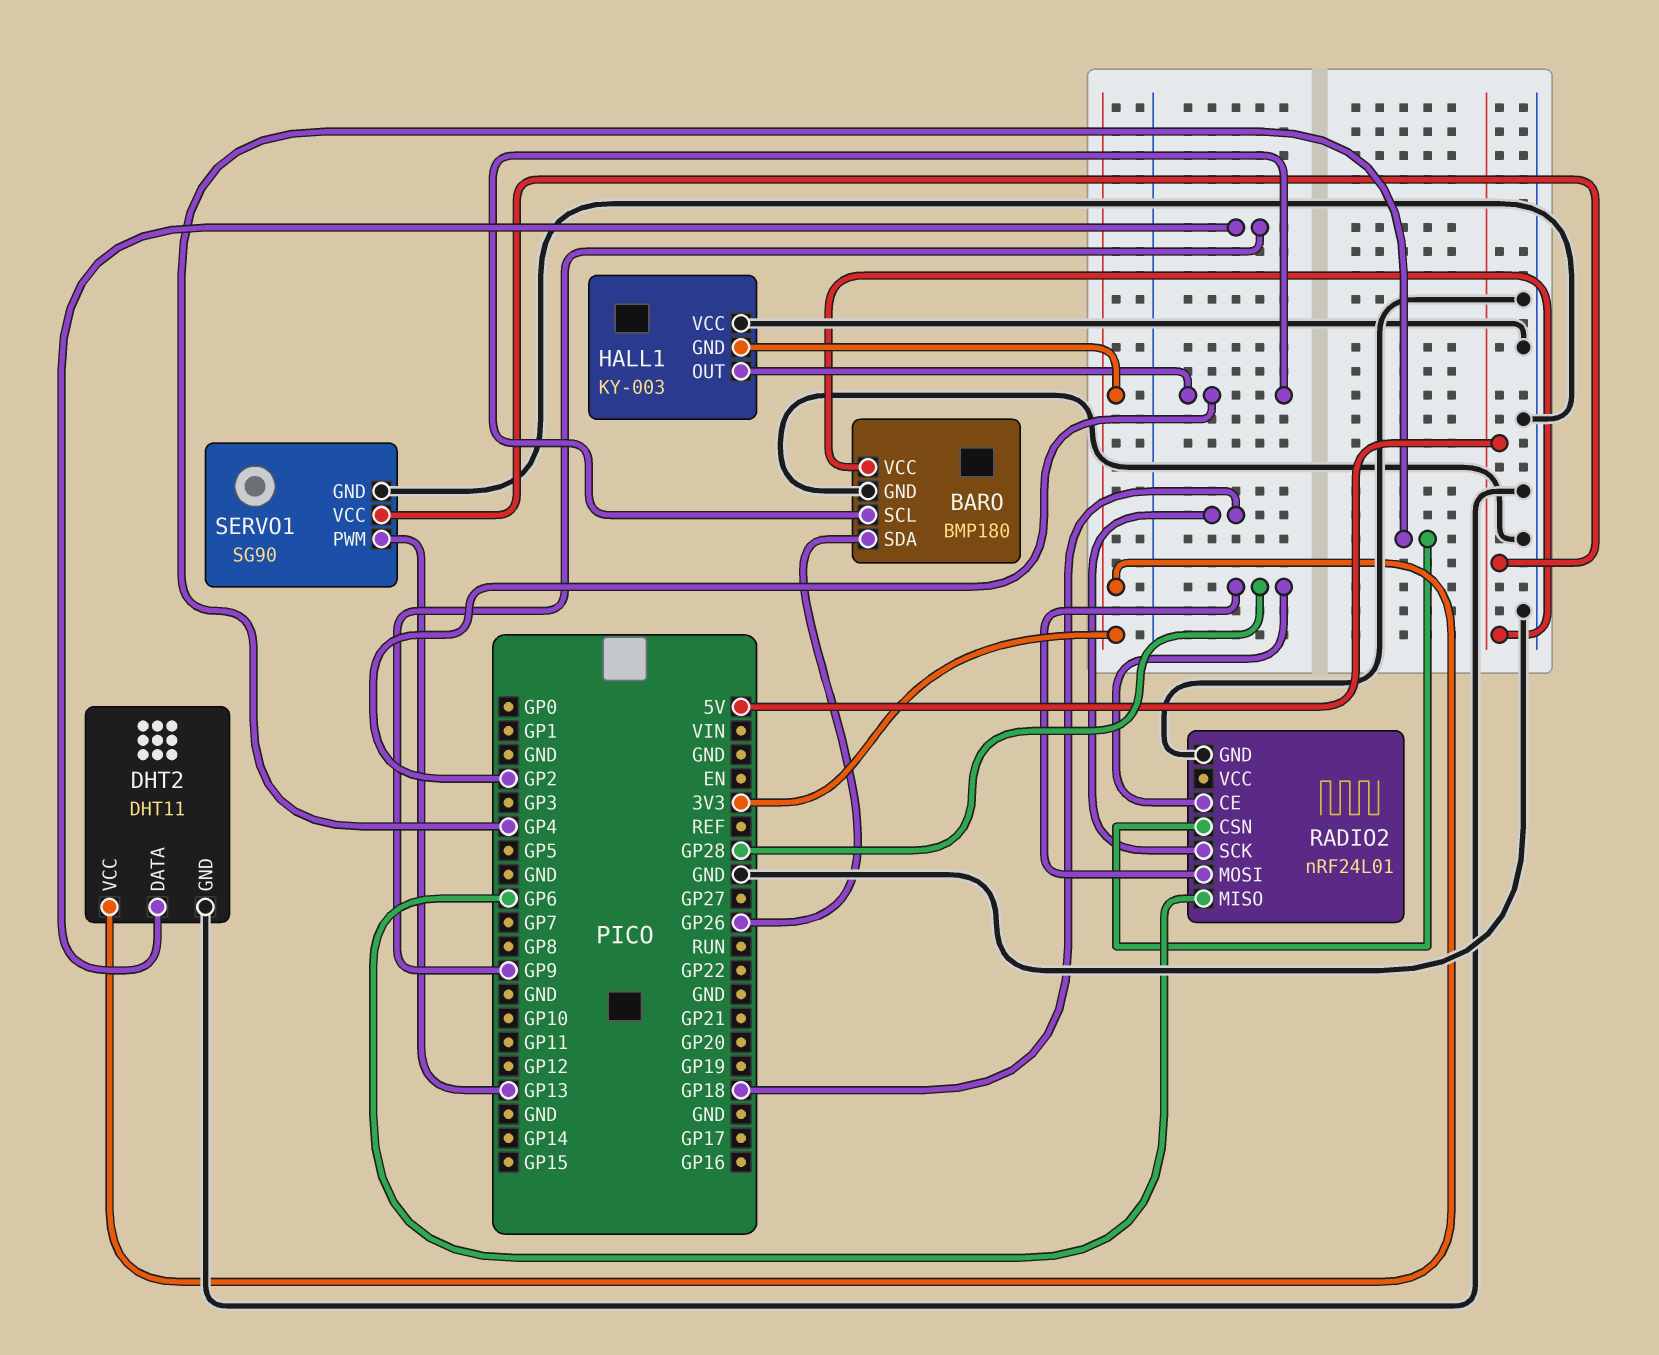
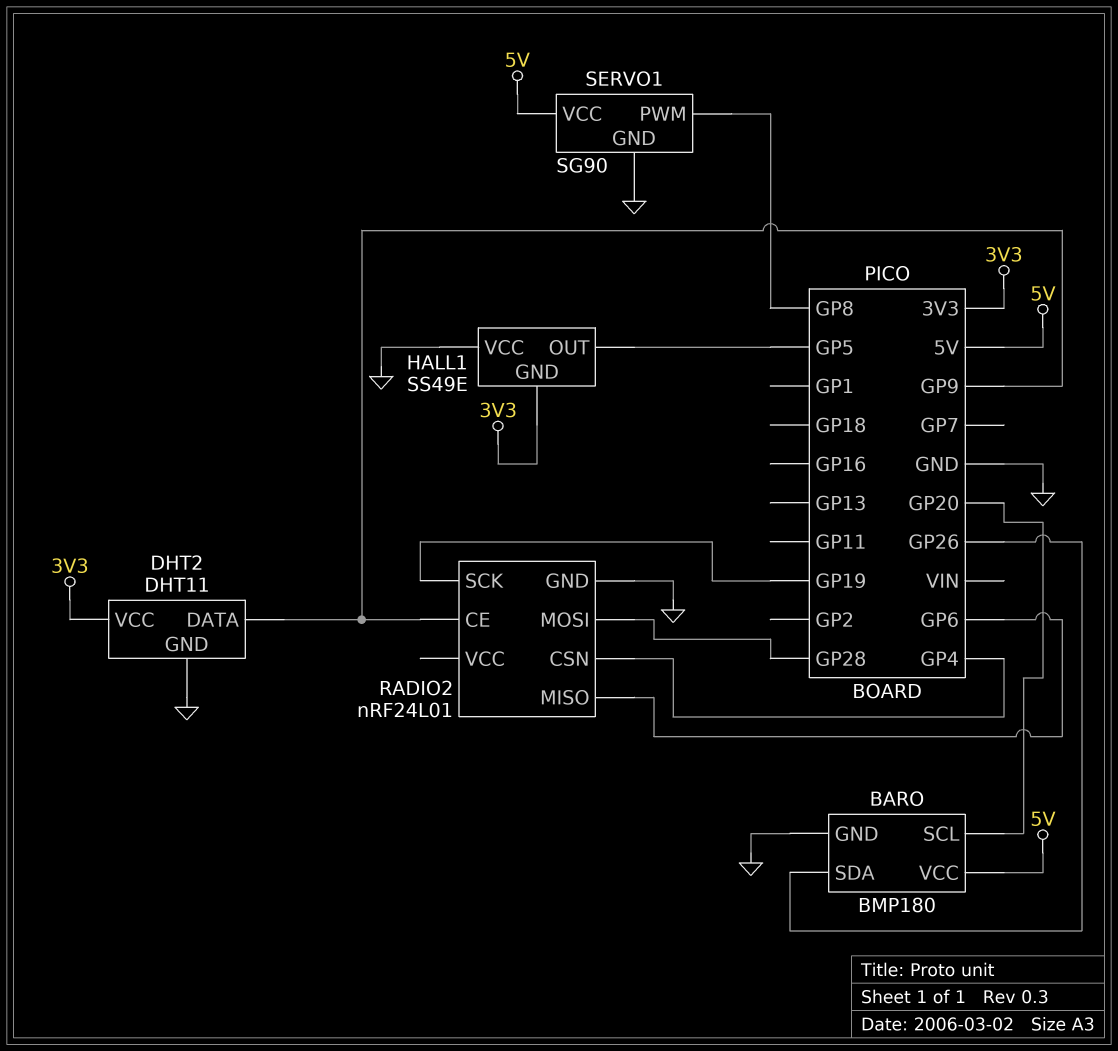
BARO pin SCL: GP2 -> GP20
HALL1: KY-003 -> SS49E
HALL1 pin OUT: GP2 -> GP5
RADIO2 pin CE: GP28 -> GP9
RADIO2 pin SCK: GP18 -> GP19
SERVO1 pin PWM: GP13 -> GP8

